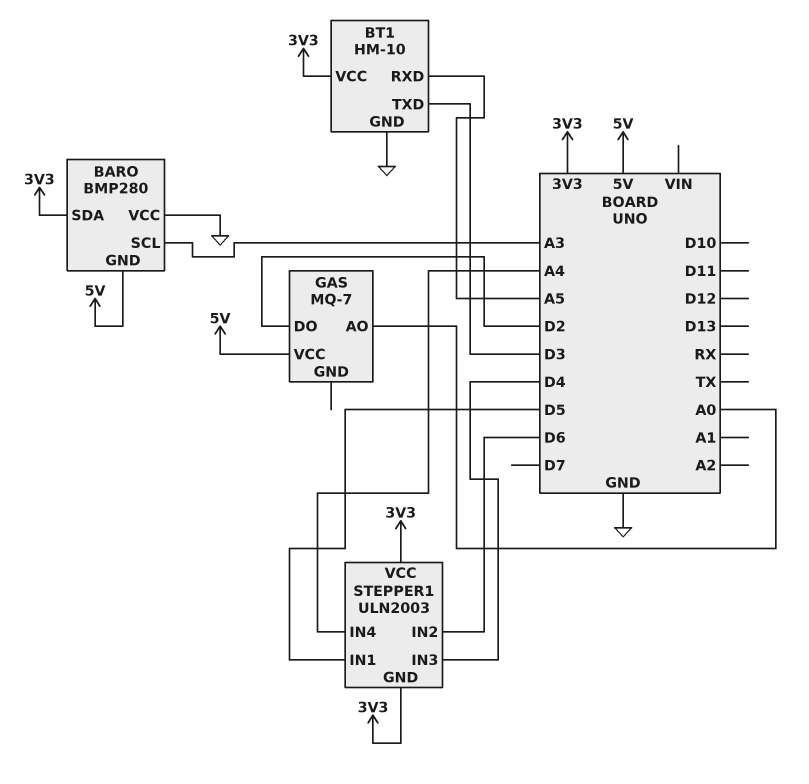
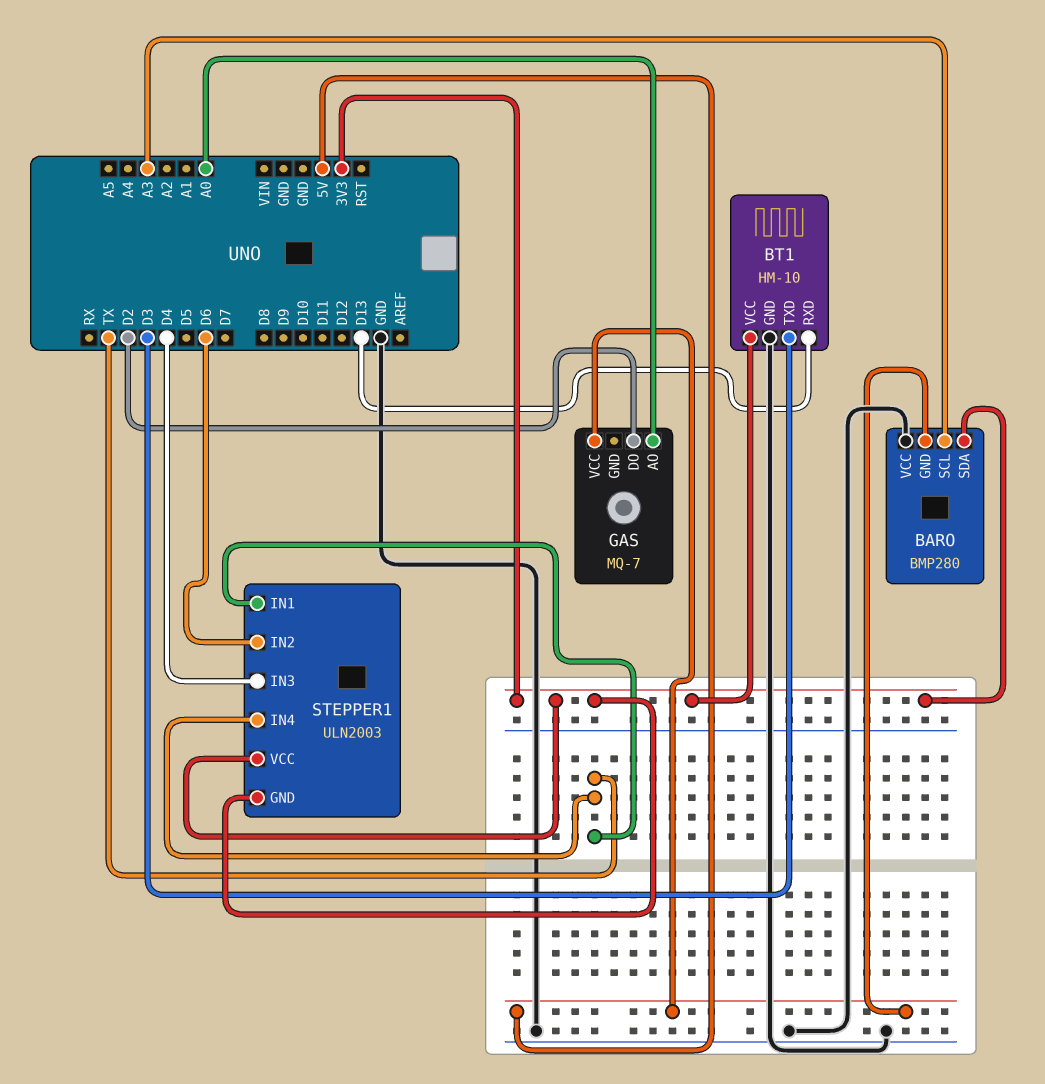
BT1 pin RXD: A5 -> D13
STEPPER1 pin IN1: D5 -> TX
STEPPER1 pin IN4: A4 -> TX

